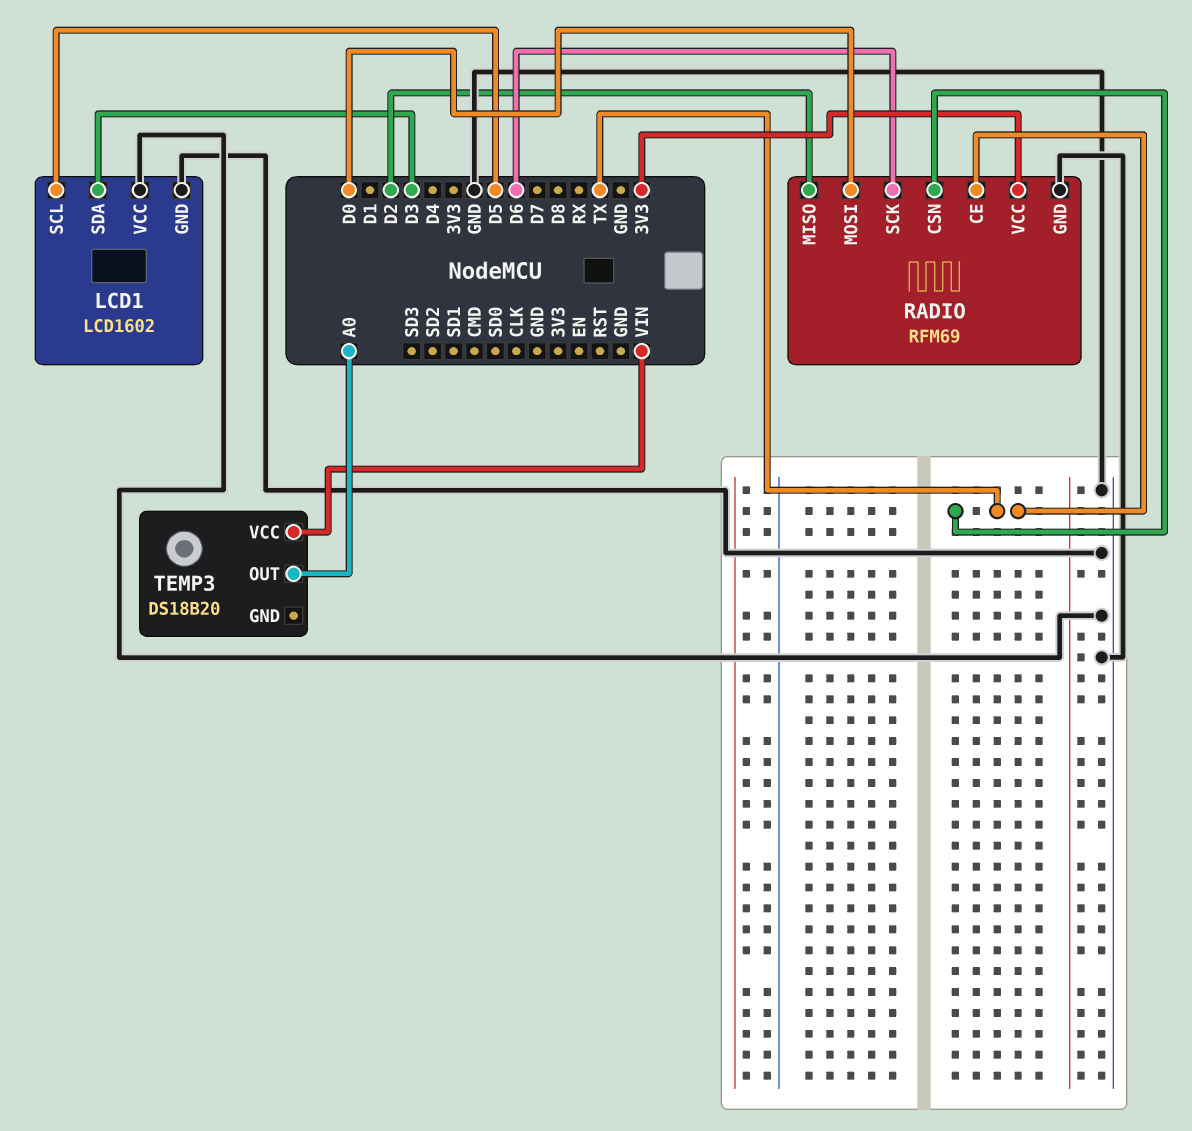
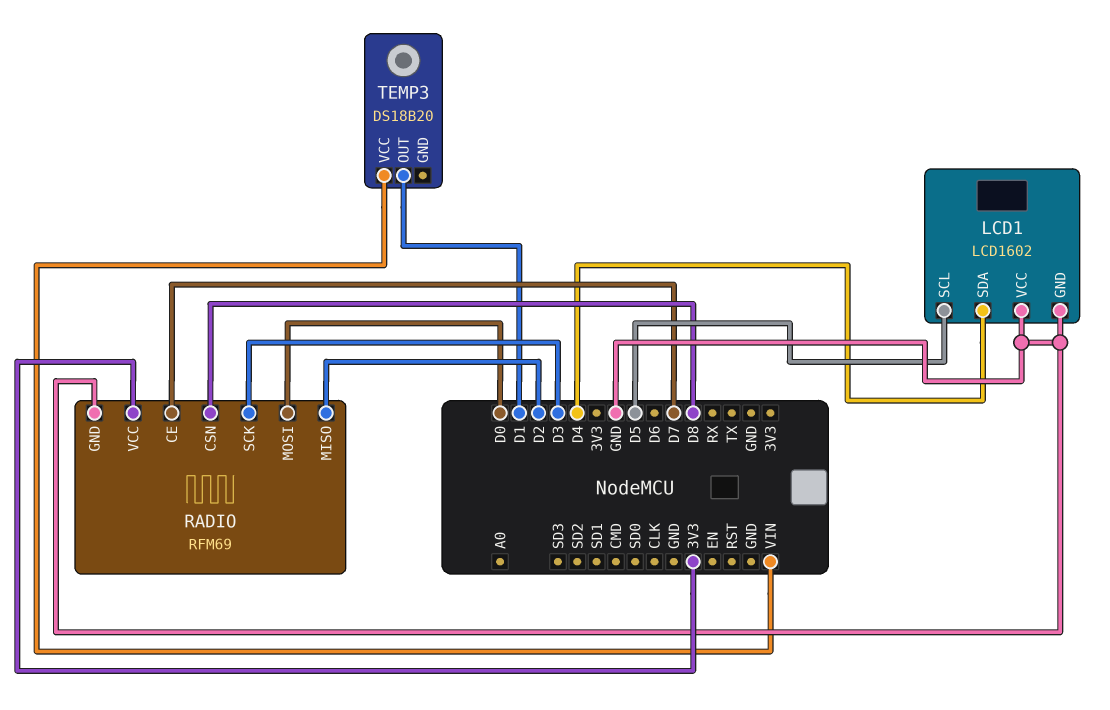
LCD1 pin SDA: D3 -> D4
RADIO pin CE: TX -> D7
RADIO pin CSN: TX -> D8
RADIO pin SCK: D6 -> D3
TEMP3 pin OUT: A0 -> D1

